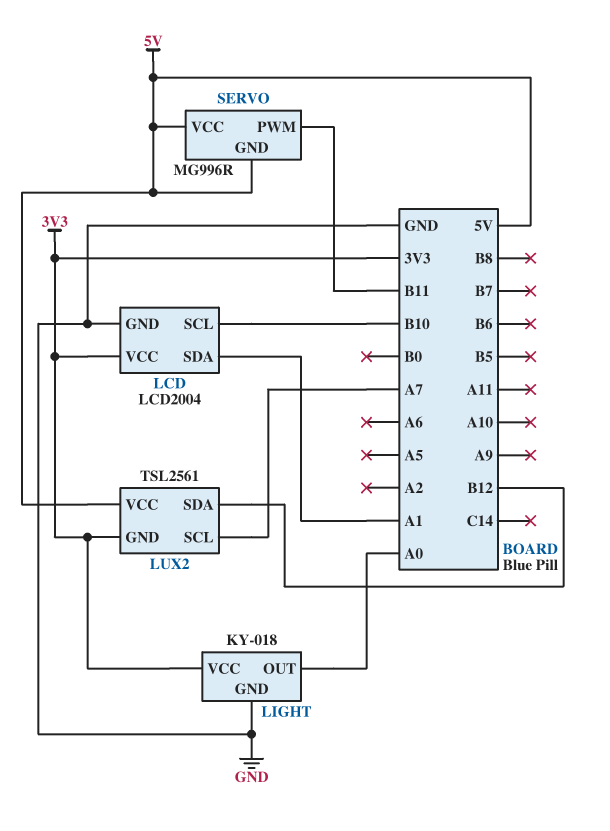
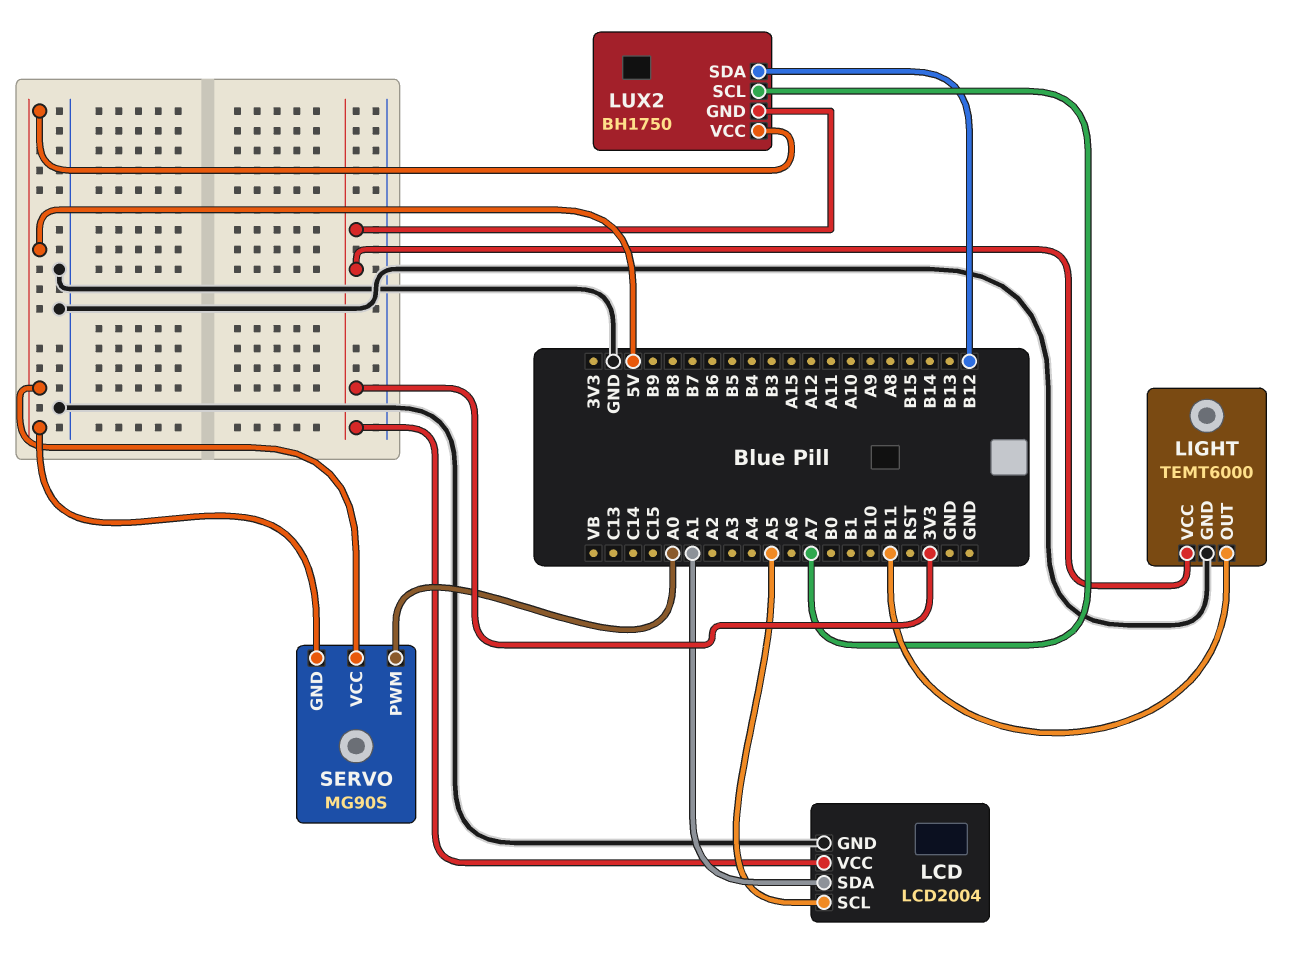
LCD pin SCL: B10 -> A5
LIGHT: KY-018 -> TEMT6000
LIGHT pin OUT: A0 -> B11
LUX2: TSL2561 -> BH1750
SERVO: MG996R -> MG90S
SERVO pin PWM: B11 -> A0

